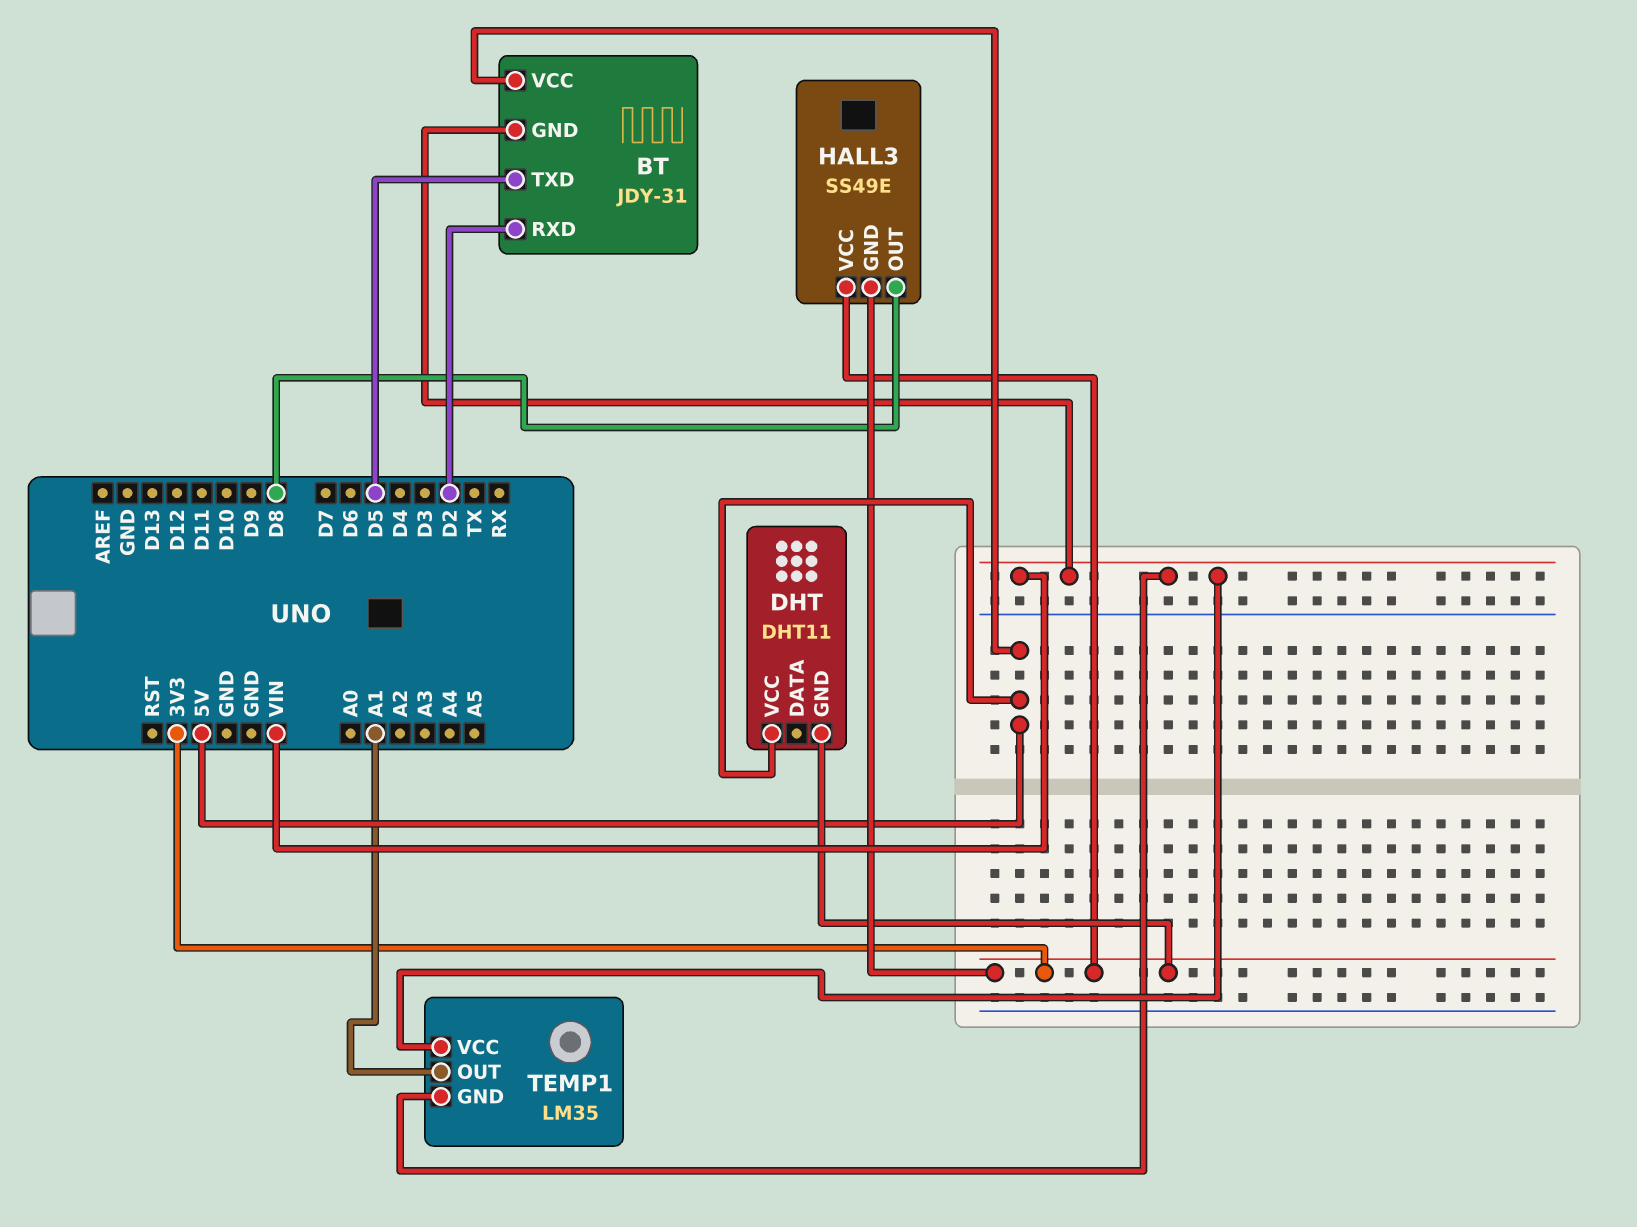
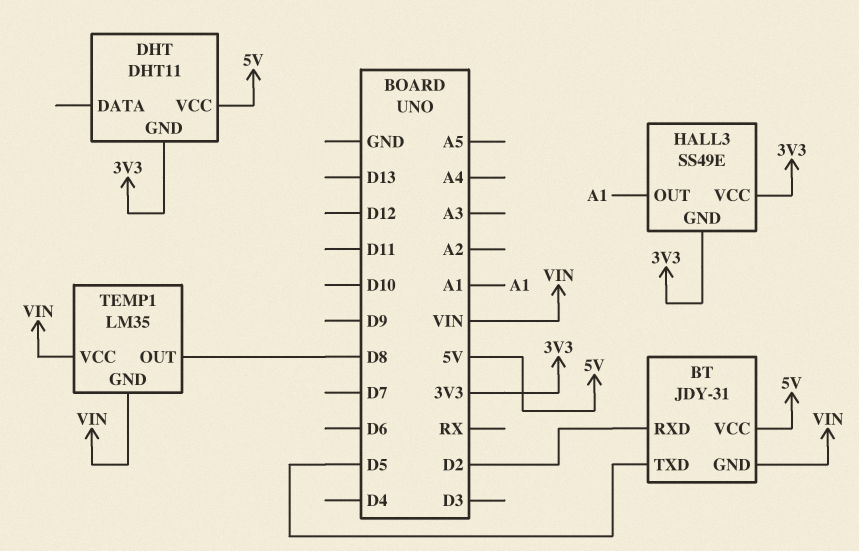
HALL3 pin OUT: D8 -> A1
TEMP1 pin OUT: A1 -> D8

